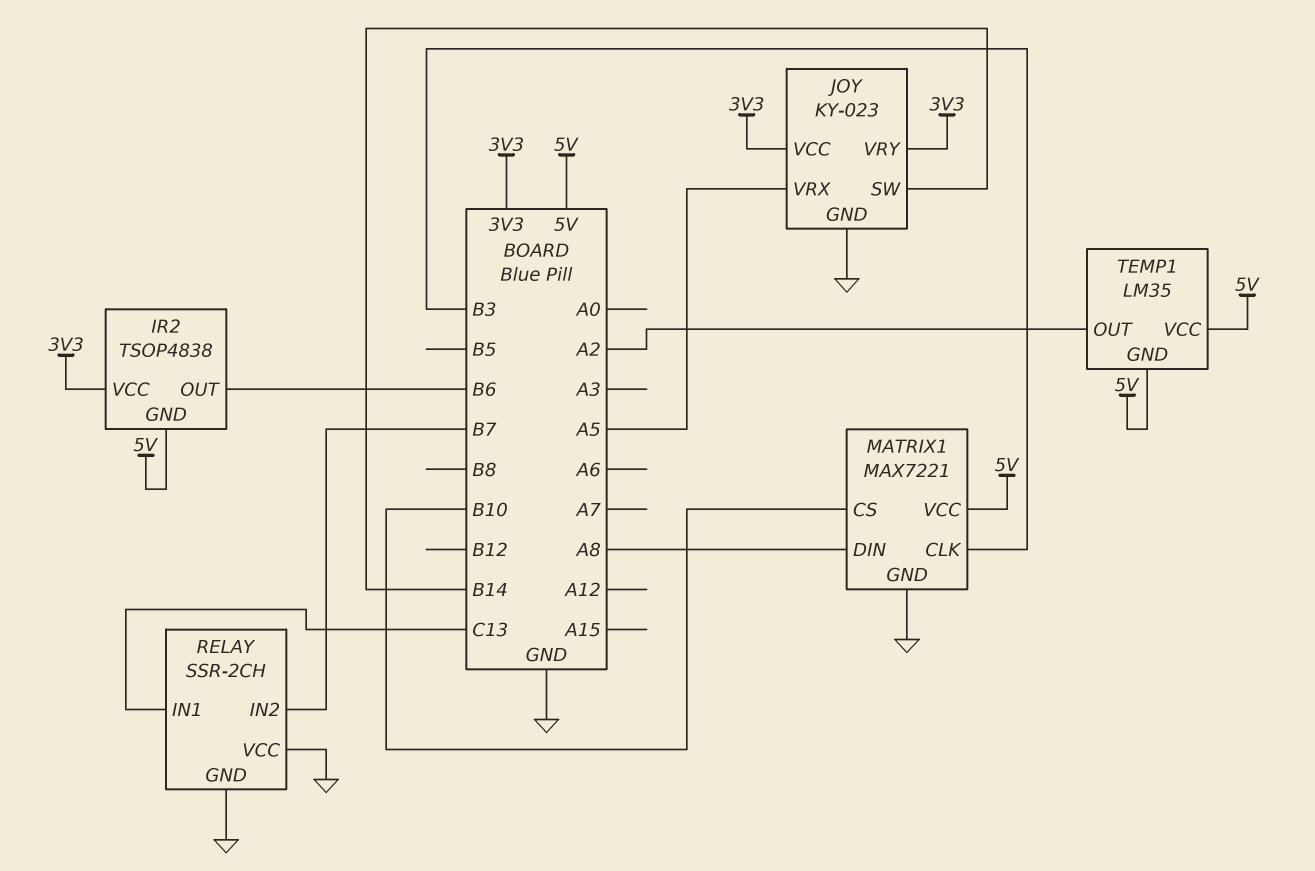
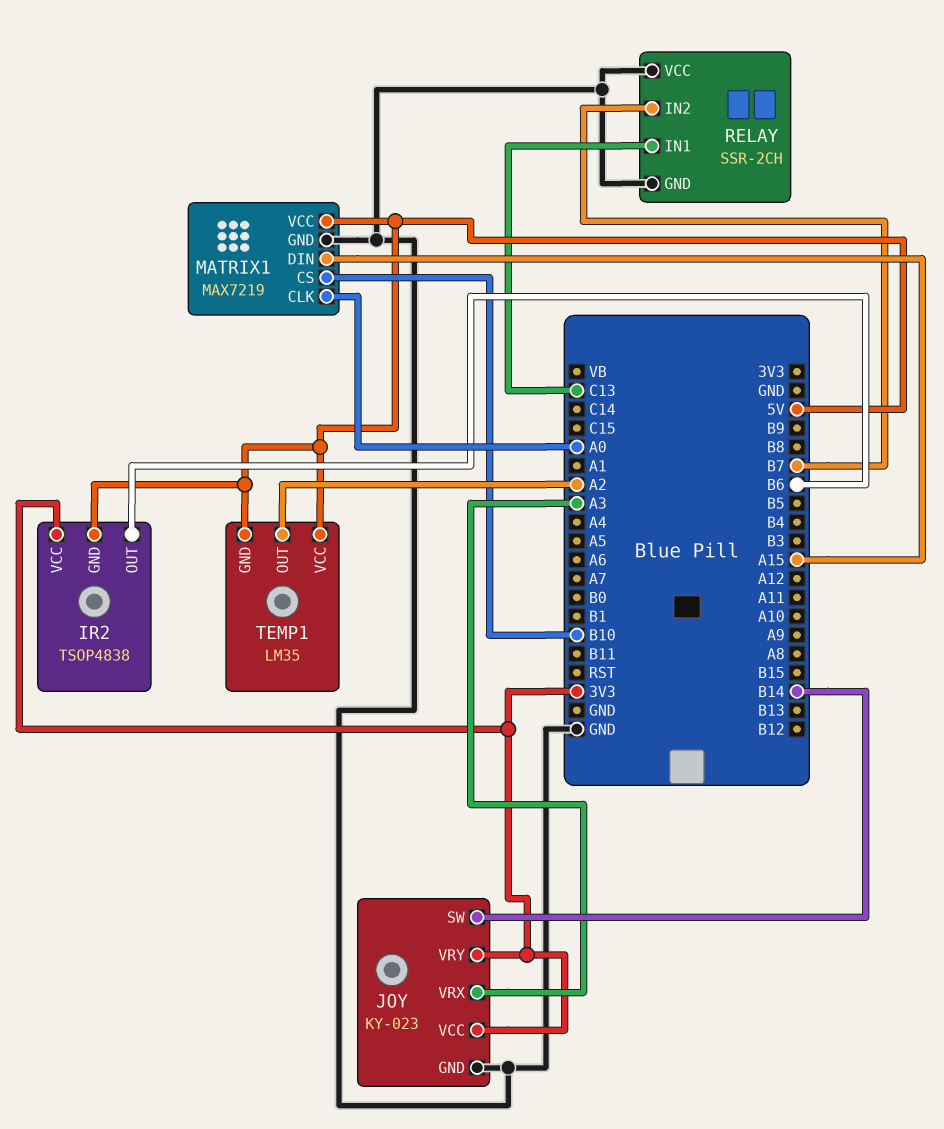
JOY pin VRX: A5 -> A3
MATRIX1: MAX7221 -> MAX7219
MATRIX1 pin CLK: B3 -> A0
MATRIX1 pin DIN: A8 -> A15

